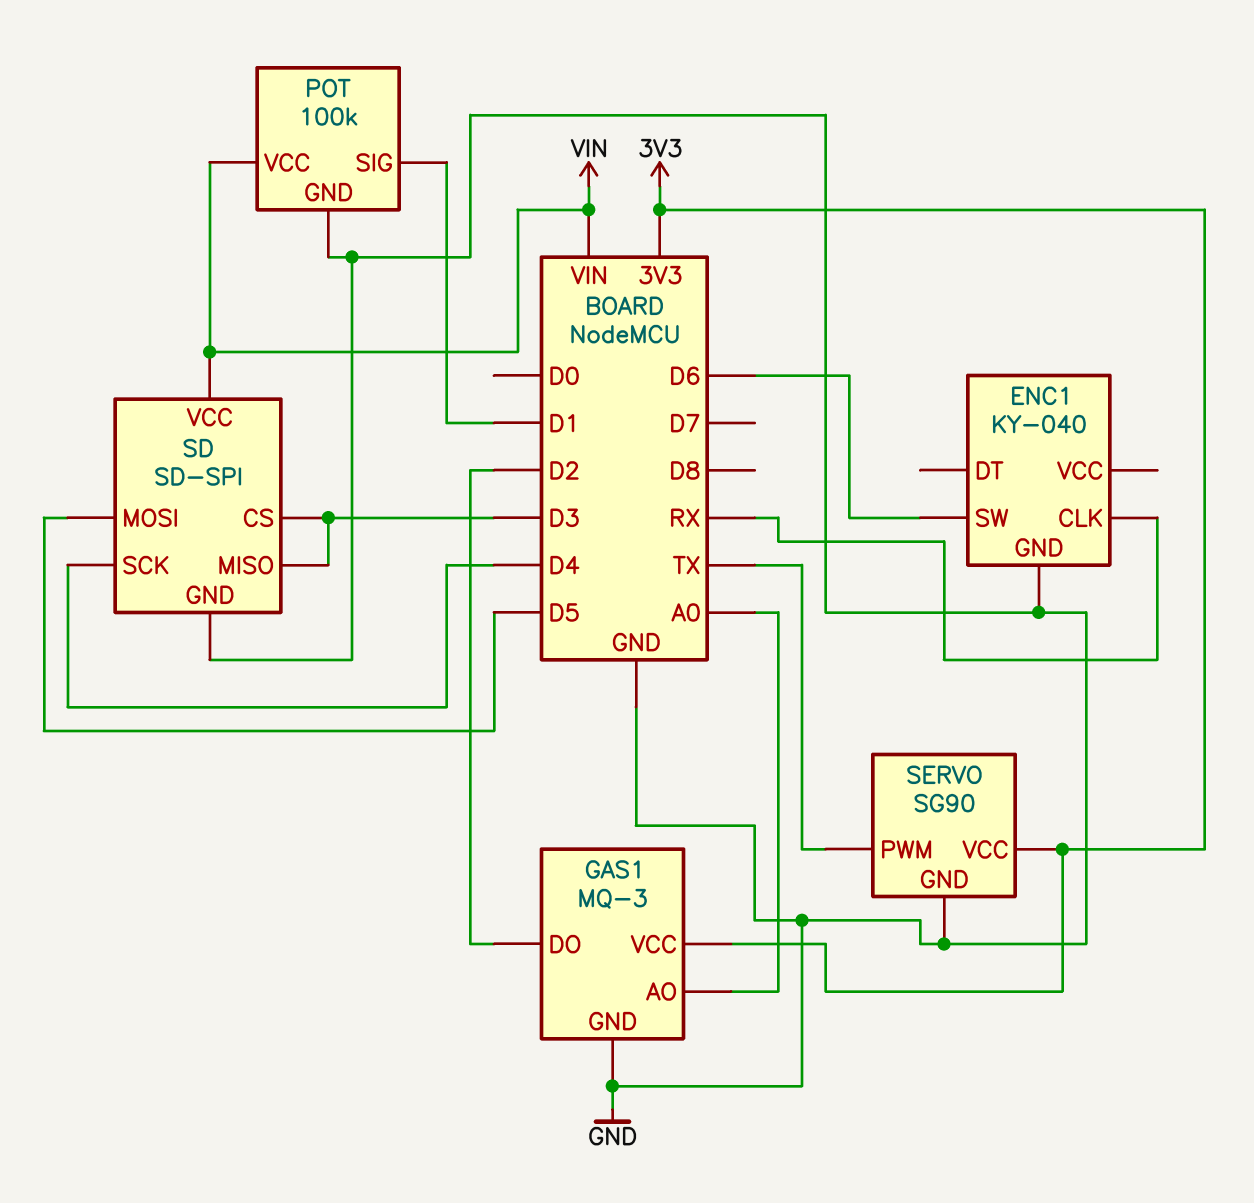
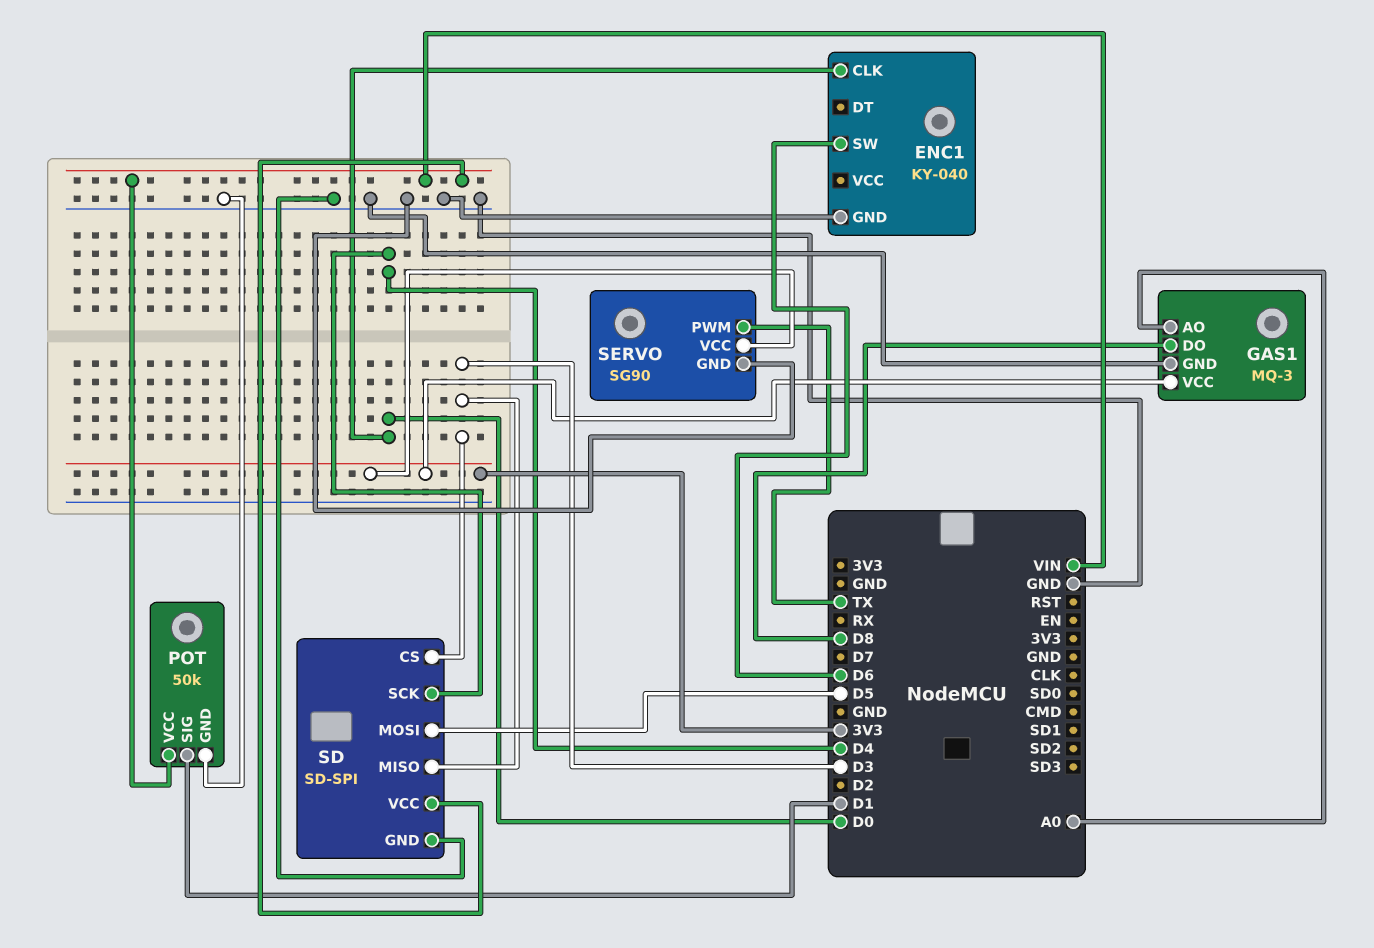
ENC1 pin CLK: RX -> D0
GAS1 pin DO: D2 -> D8
POT: 100k -> 50k

